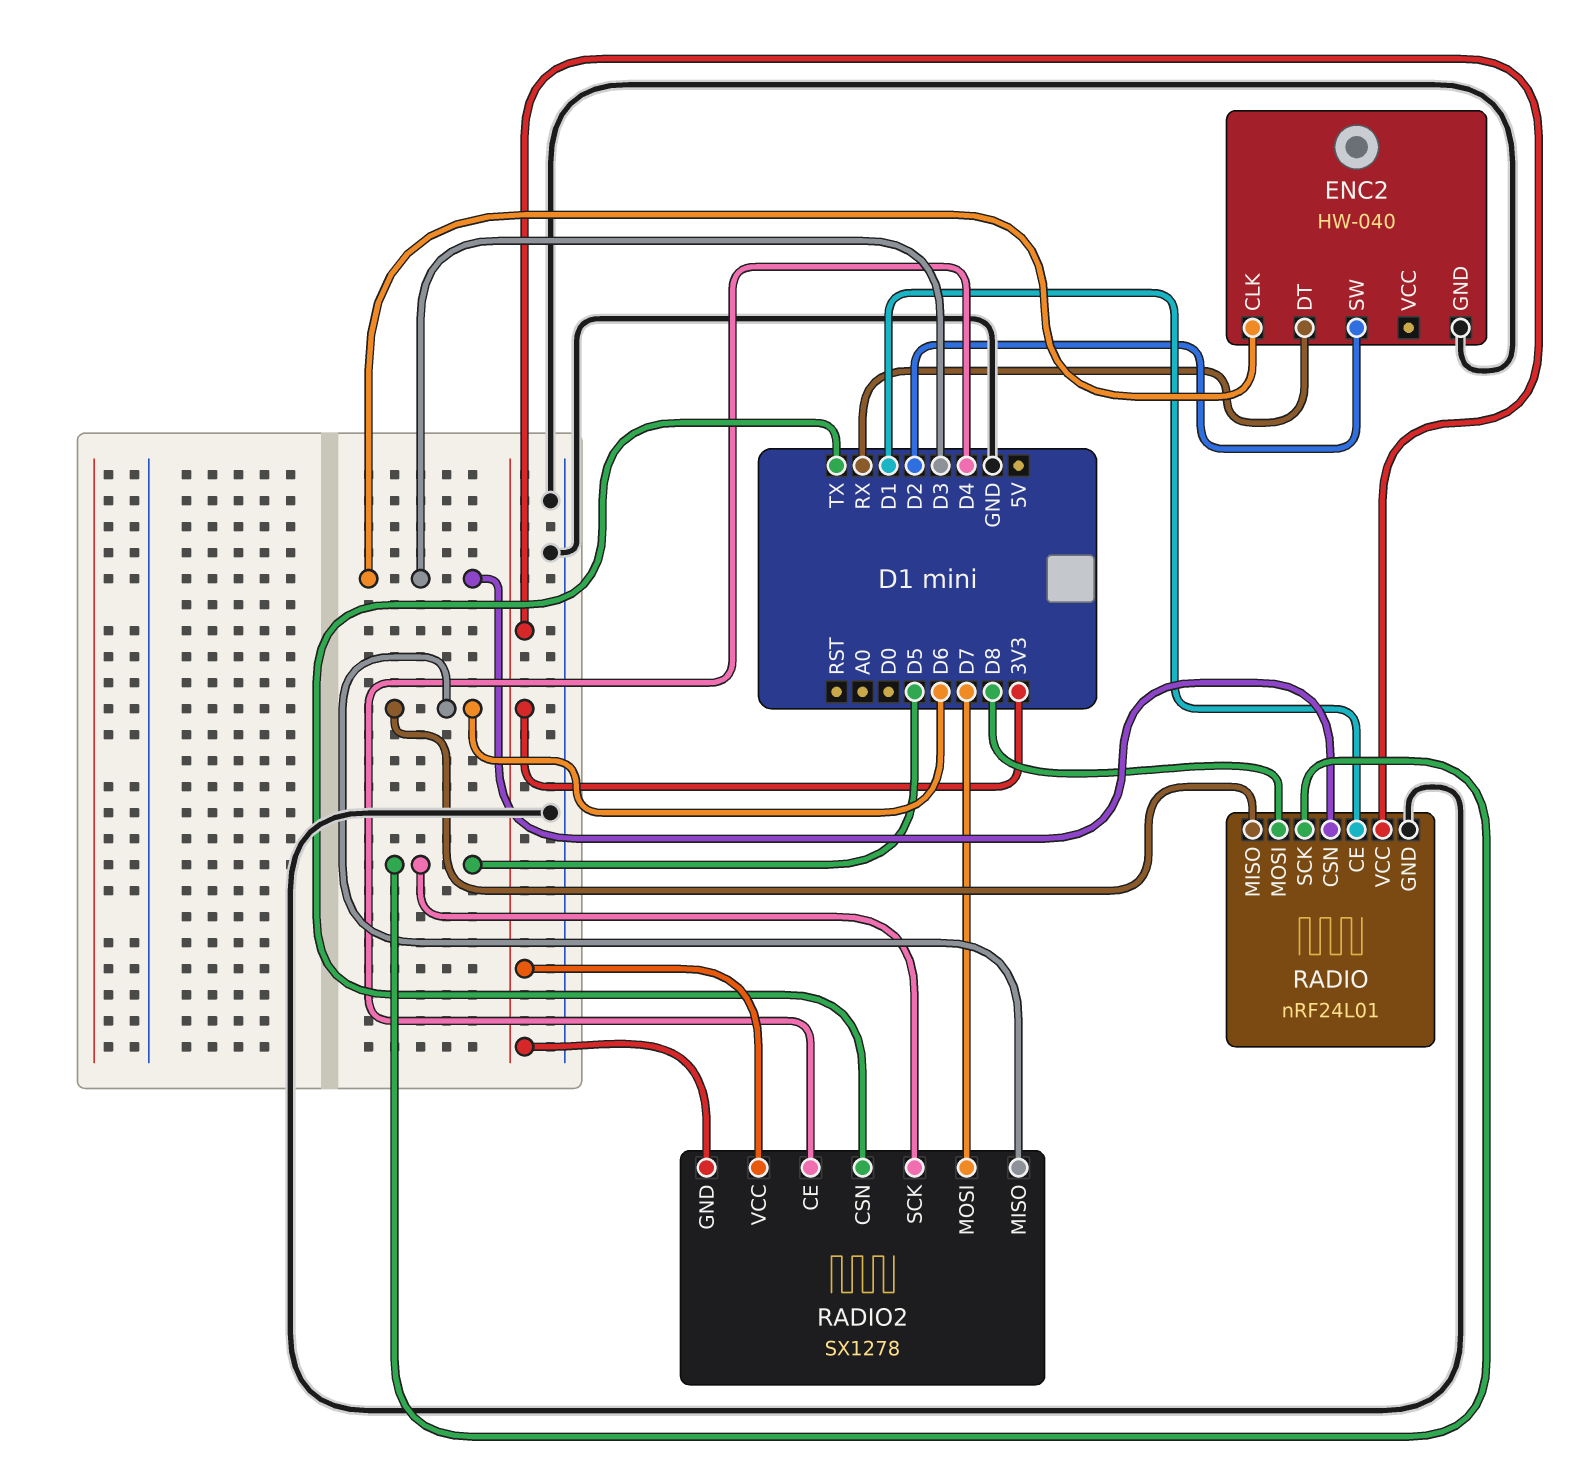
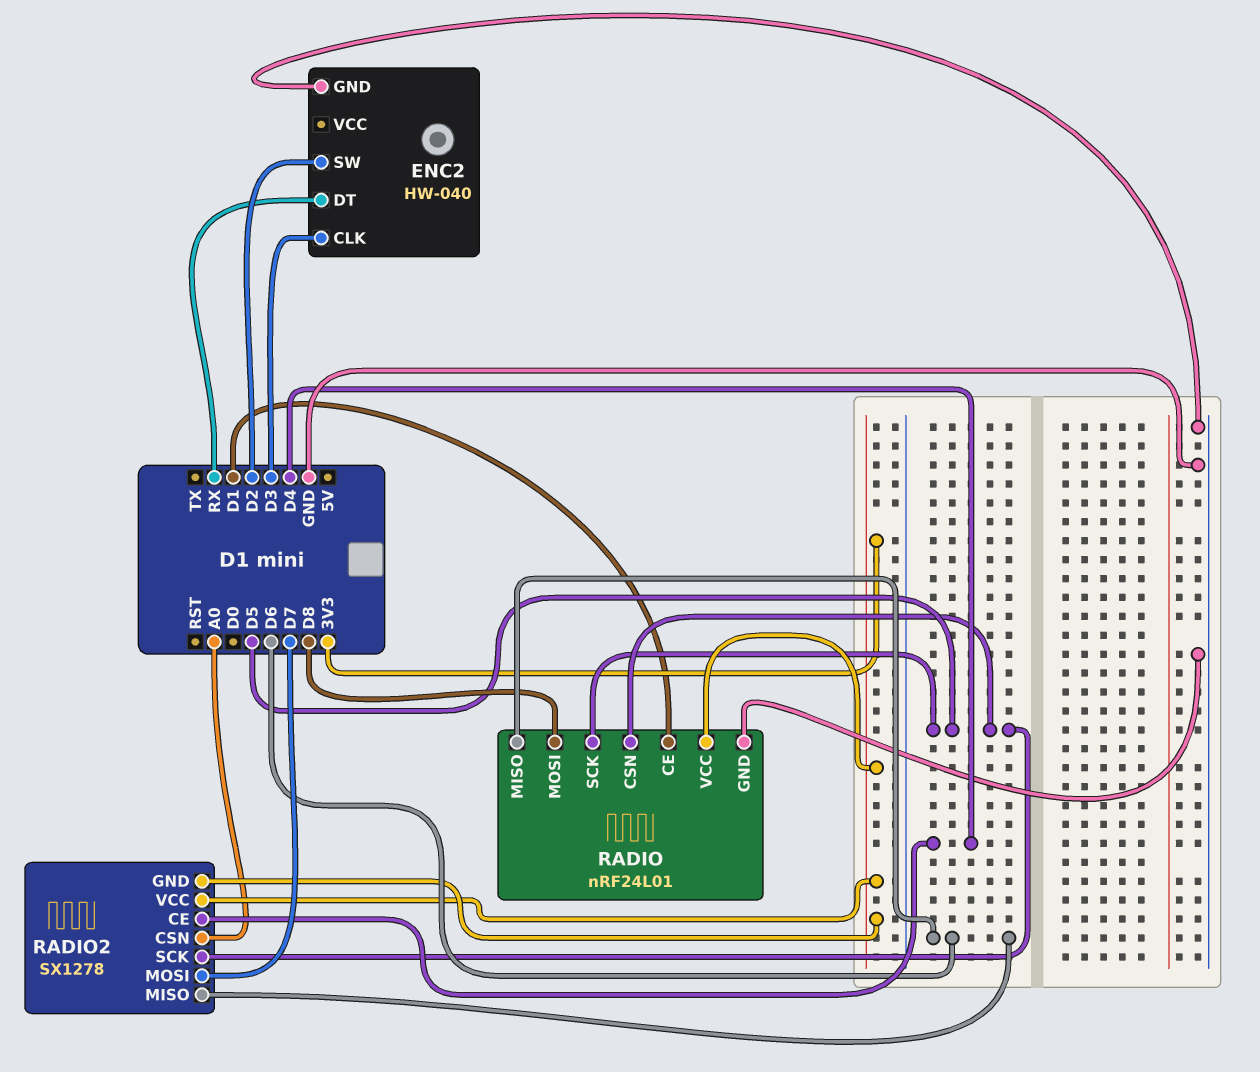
RADIO pin CSN: D3 -> D5
RADIO2 pin CSN: TX -> A0

